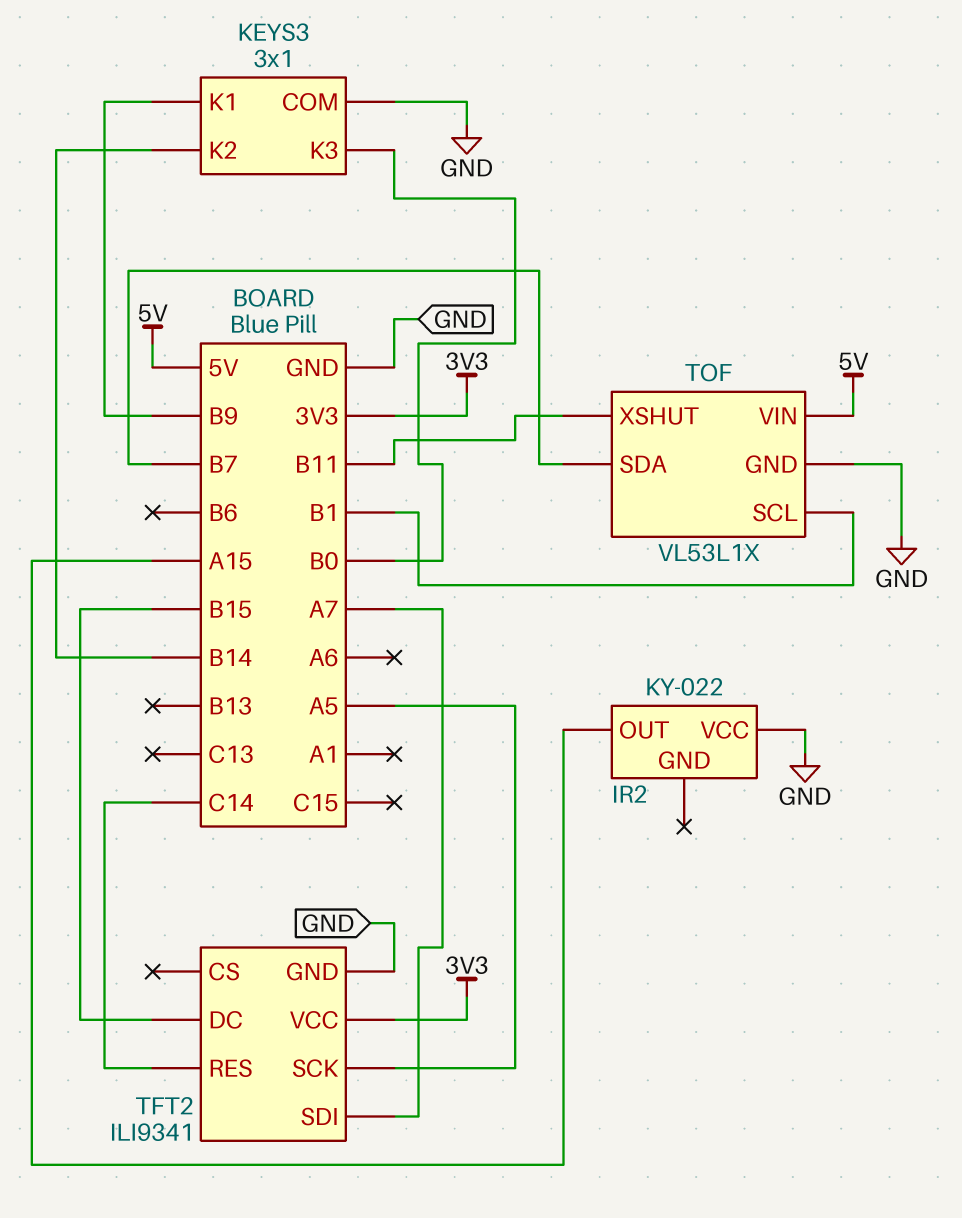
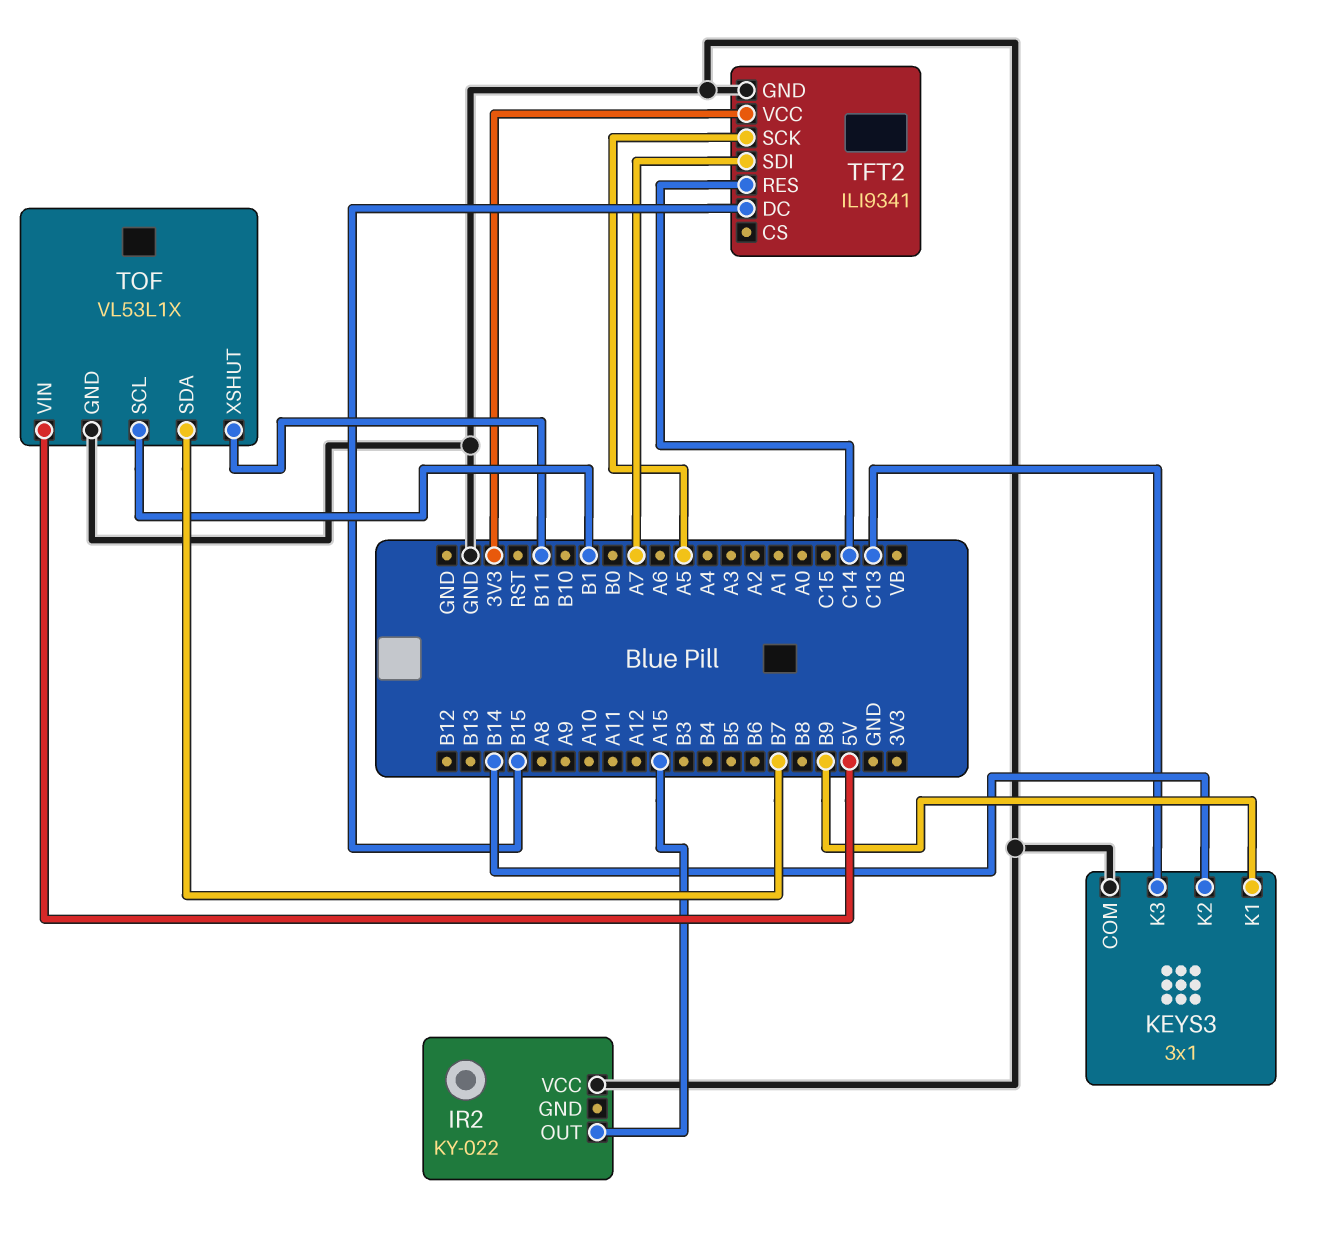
KEYS3 pin K3: B0 -> C13

